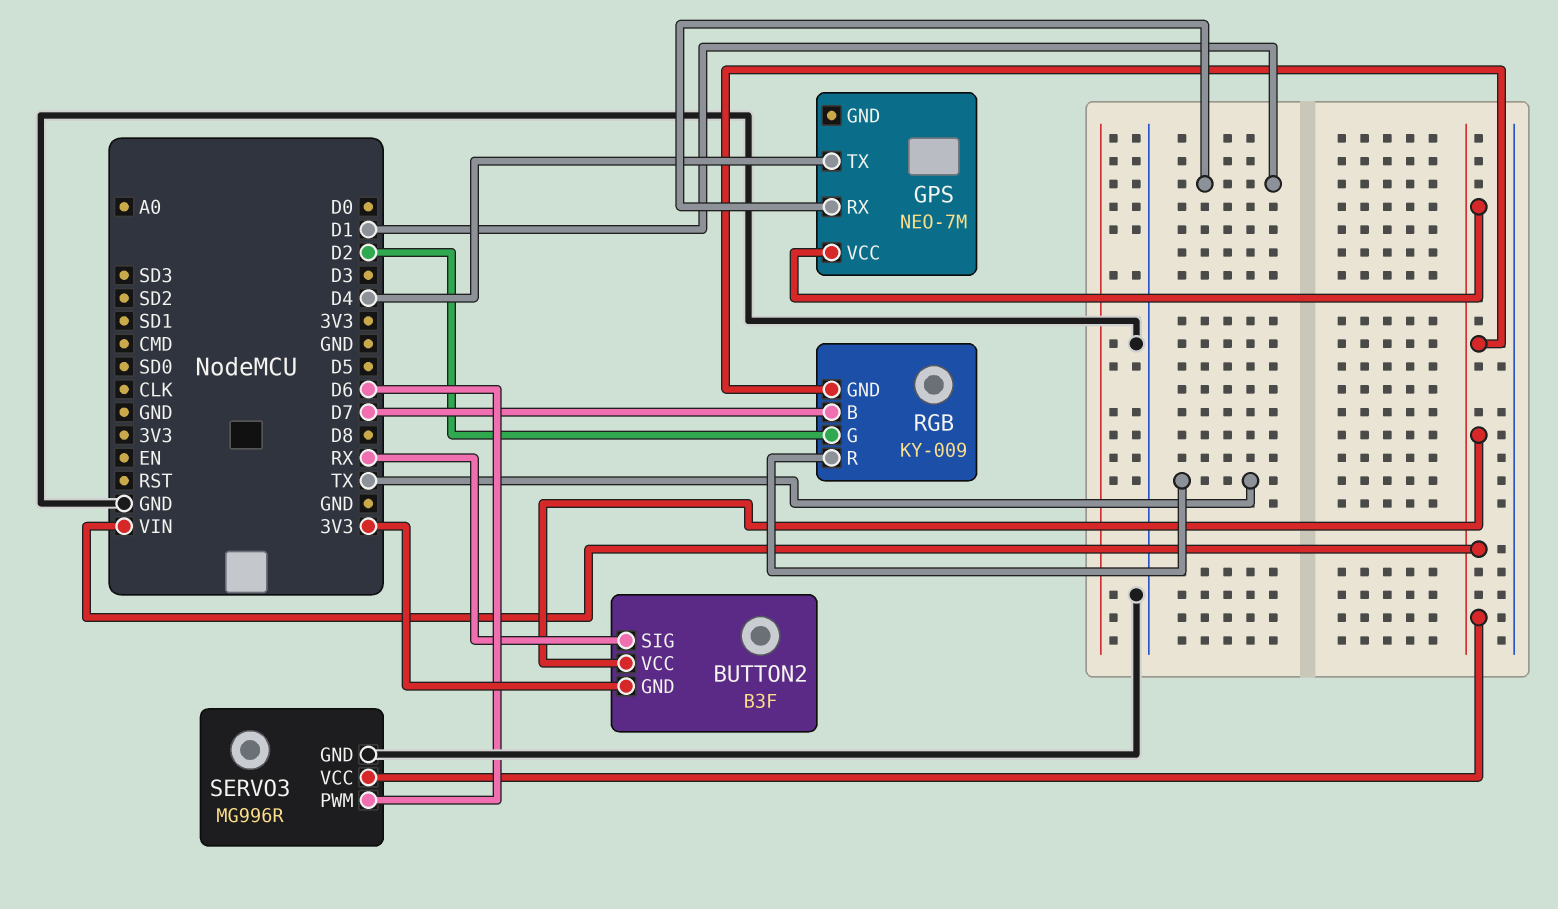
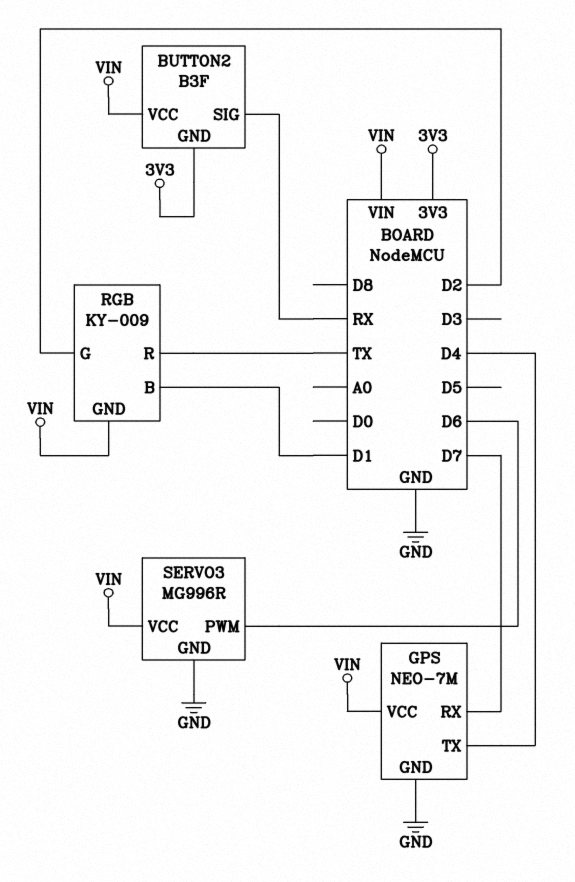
GPS pin GND: none -> GND
GPS pin RX: D1 -> D7
RGB pin B: D7 -> D1

